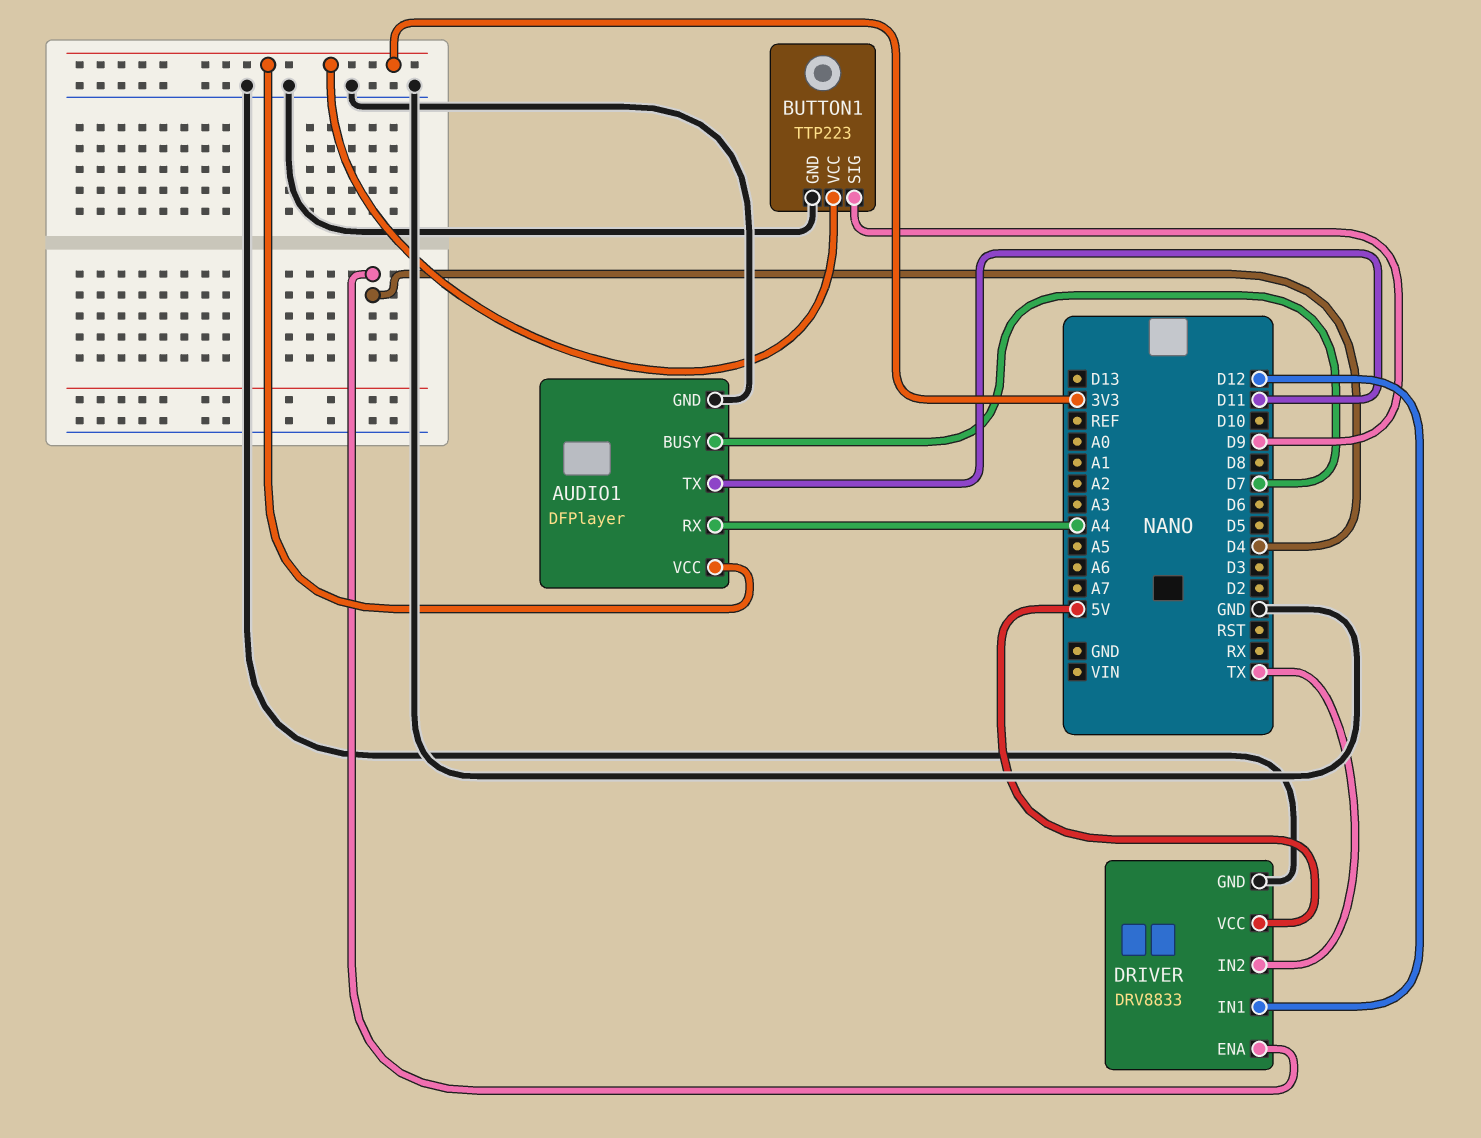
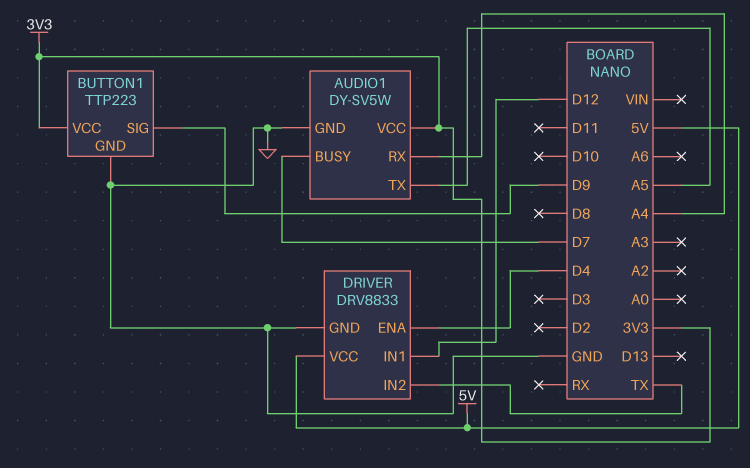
AUDIO1: DFPlayer -> DY-SV5W
AUDIO1 pin TX: D11 -> A5

